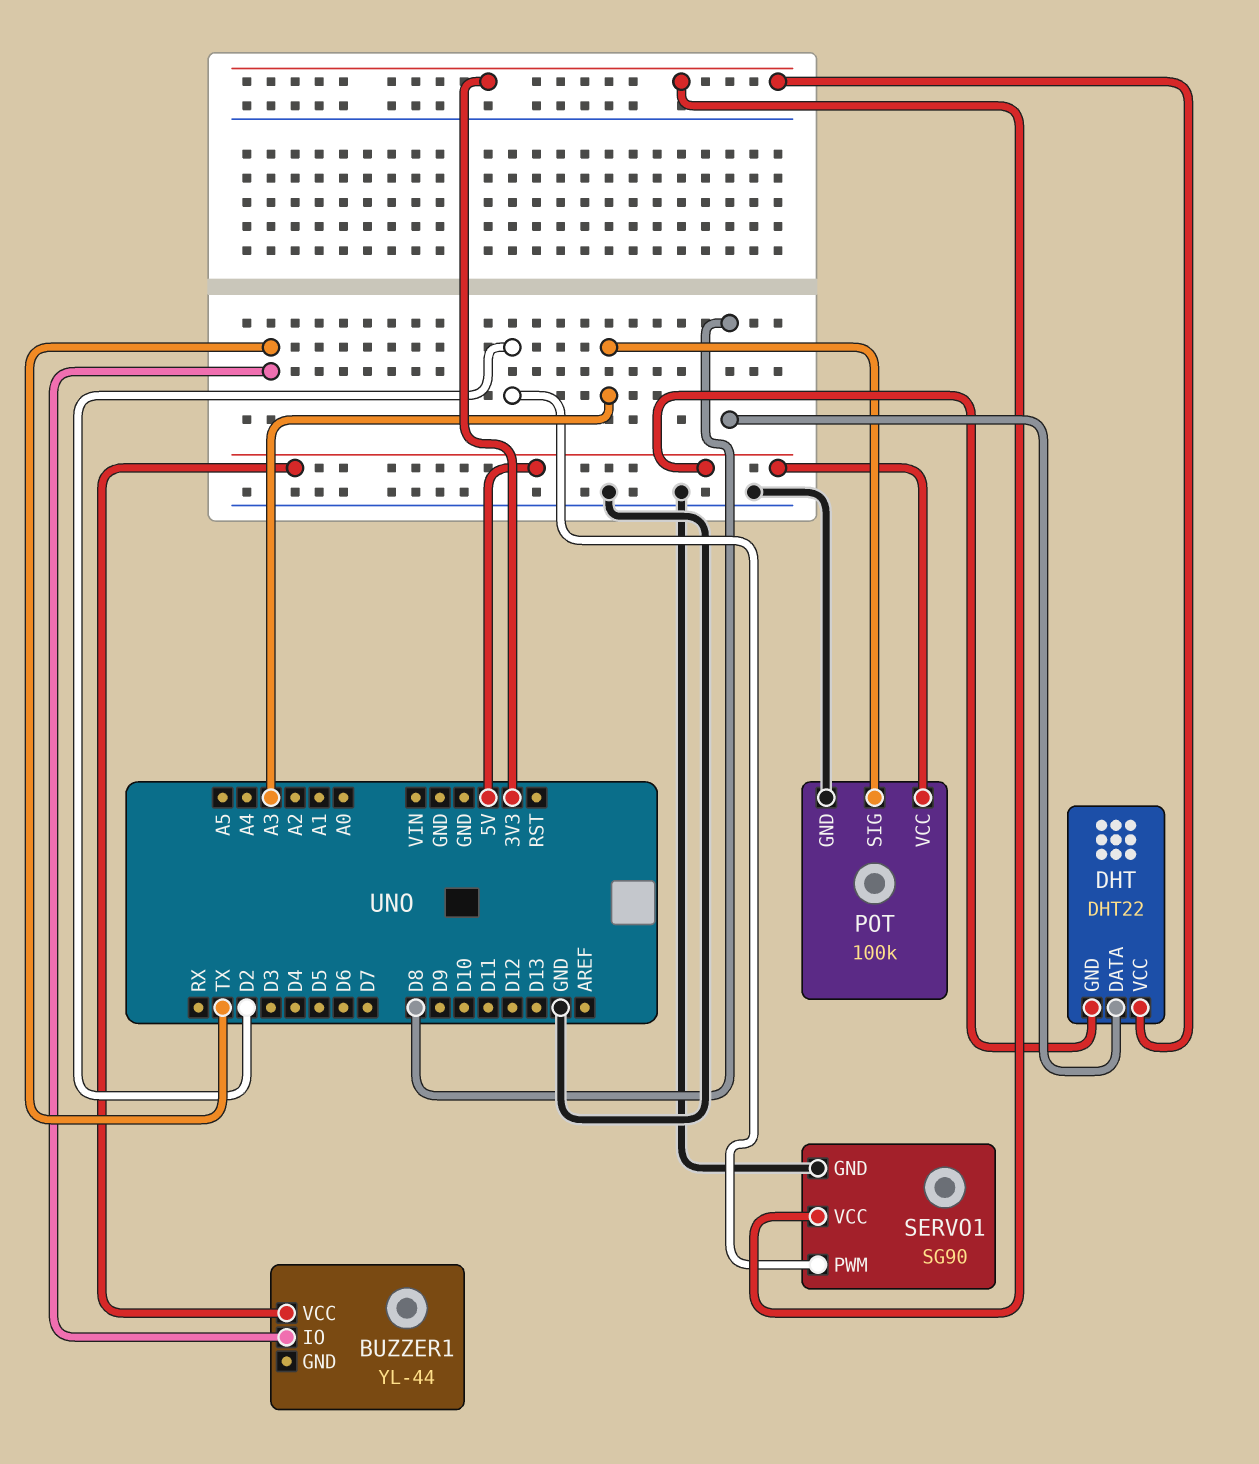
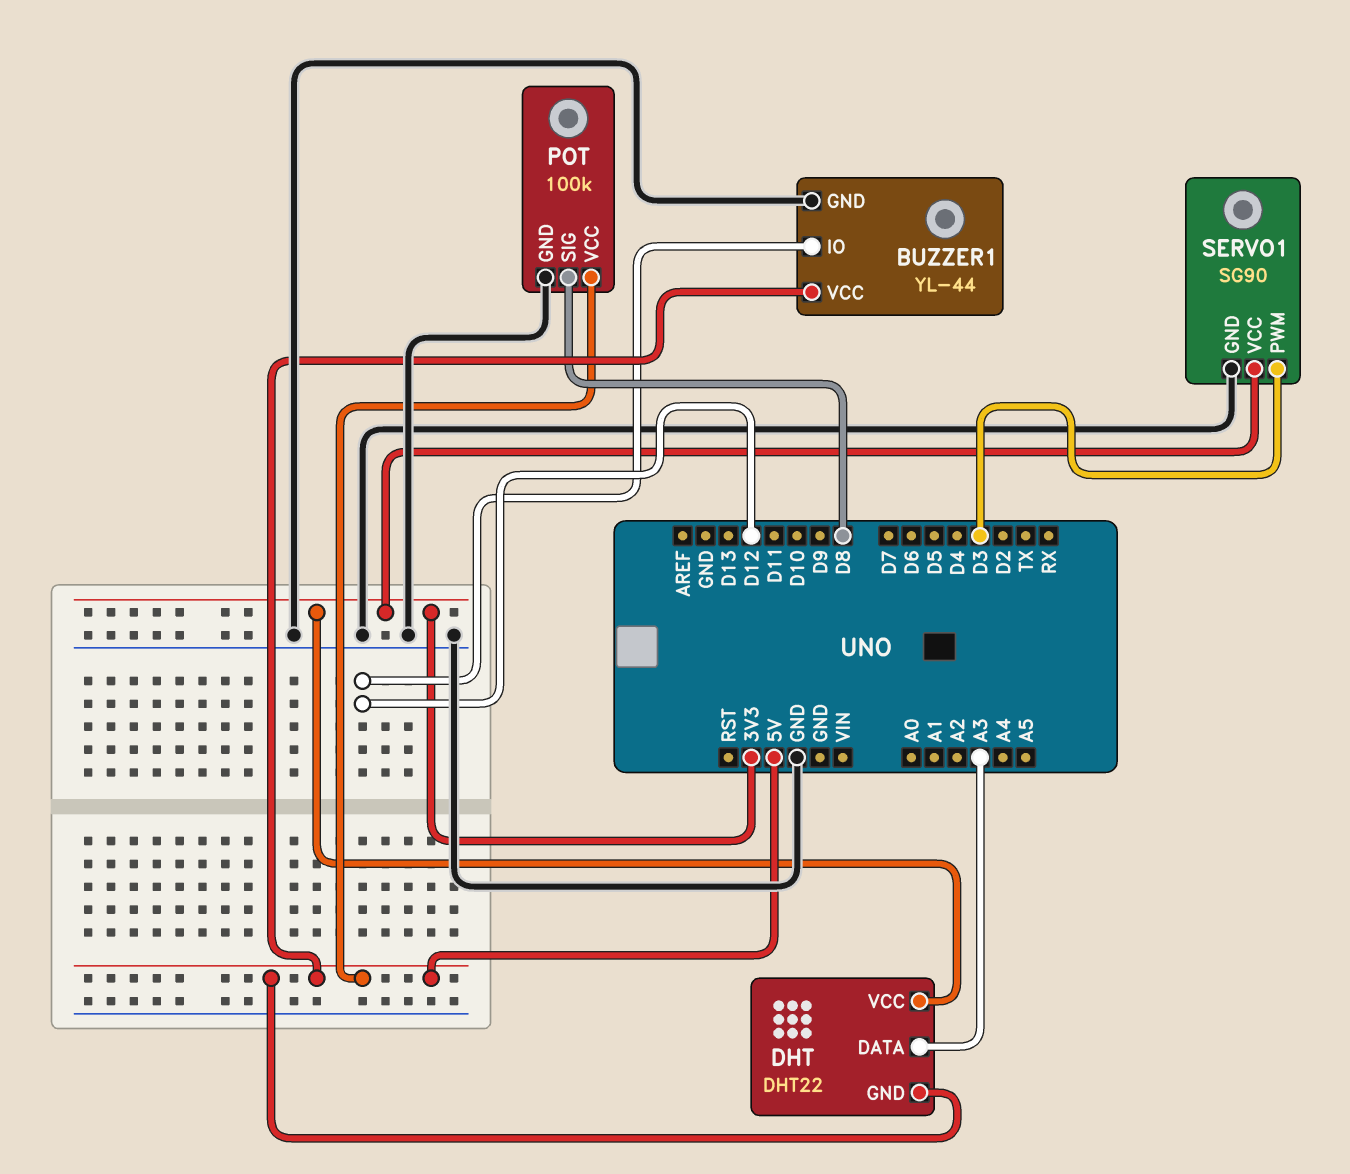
BUZZER1 pin GND: none -> GND
BUZZER1 pin IO: TX -> D12
DHT pin DATA: D8 -> A3
POT pin SIG: A3 -> D8
SERVO1 pin PWM: D2 -> D3

